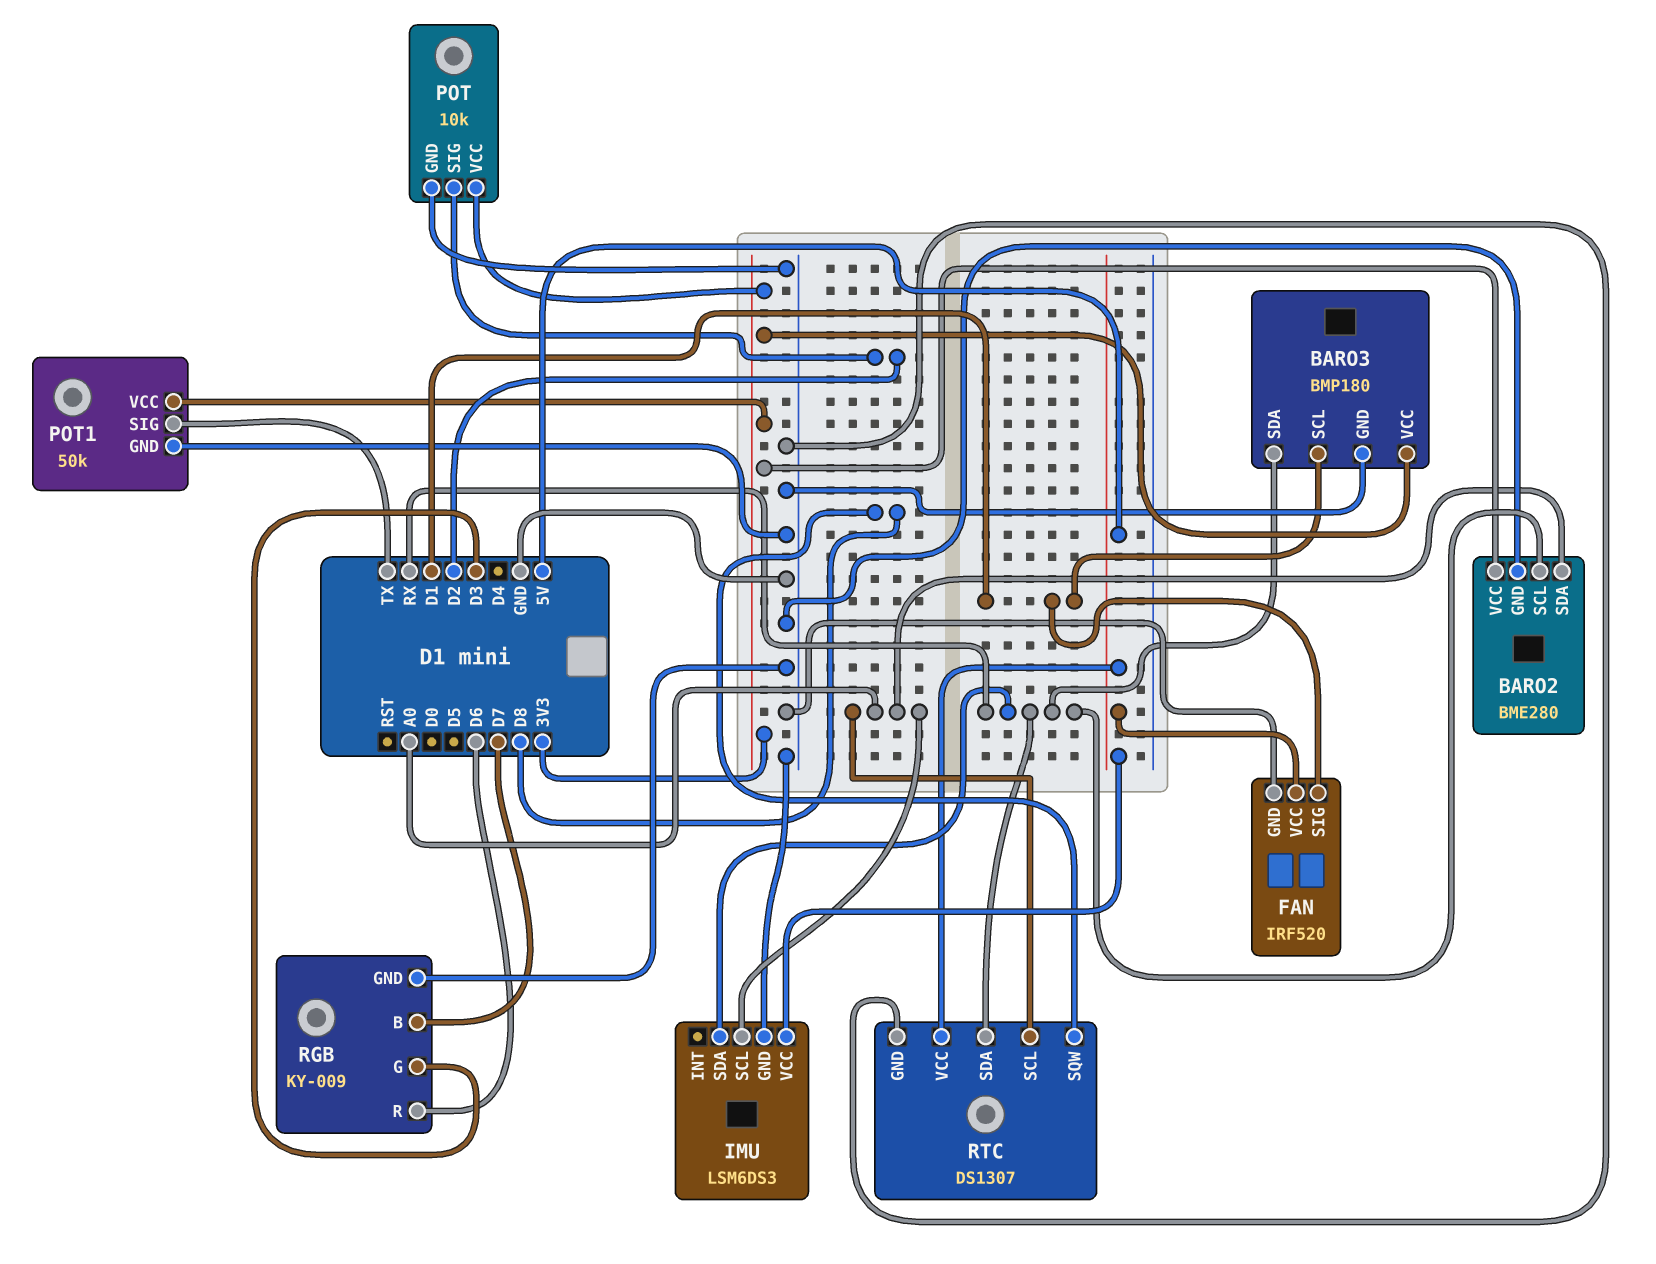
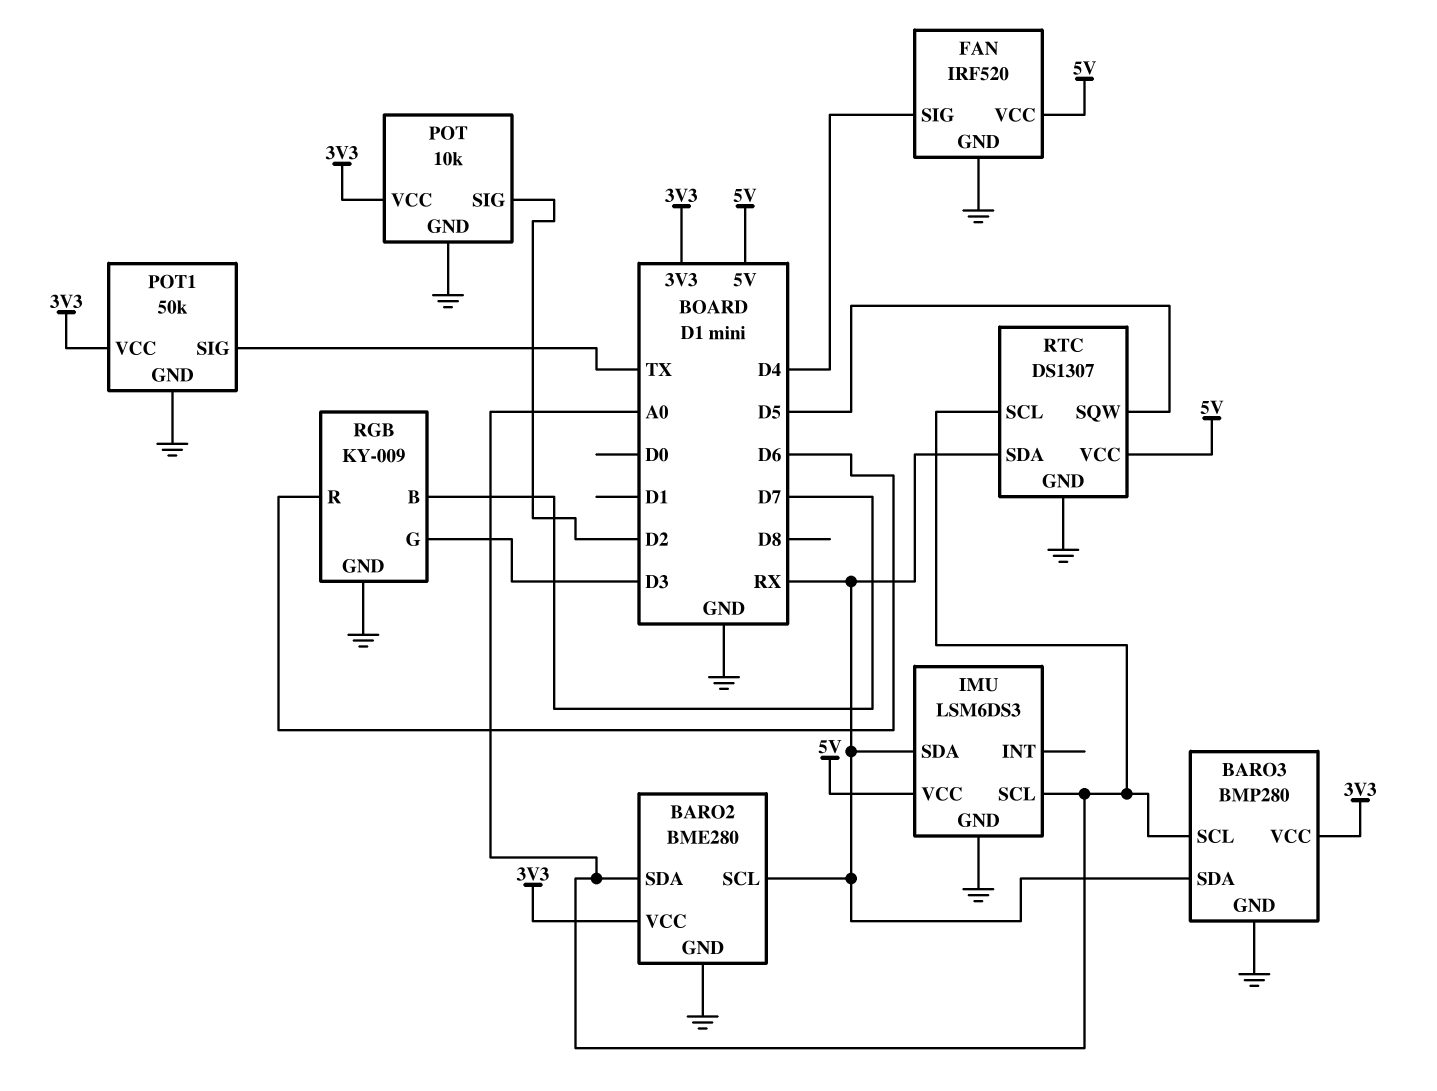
BARO3: BMP180 -> BMP280
BARO3 pin SCL: D1 -> A0
FAN pin SIG: D1 -> D4
RTC pin SQW: D8 -> D5

